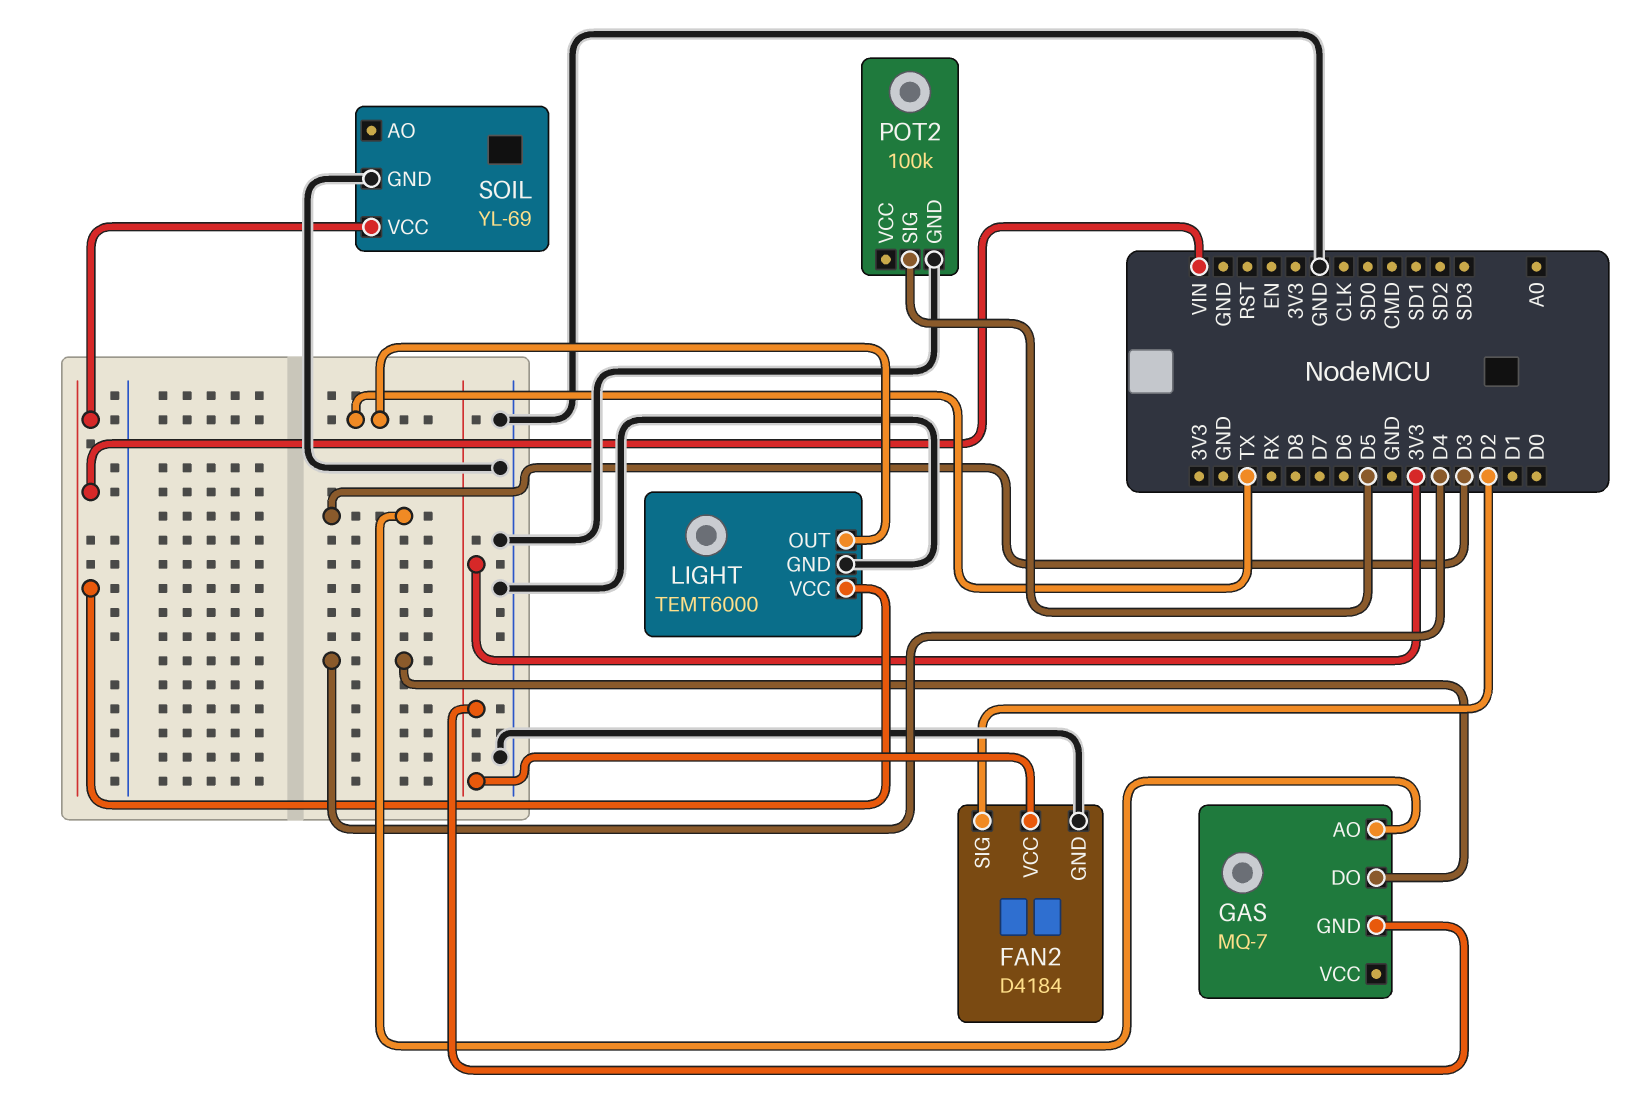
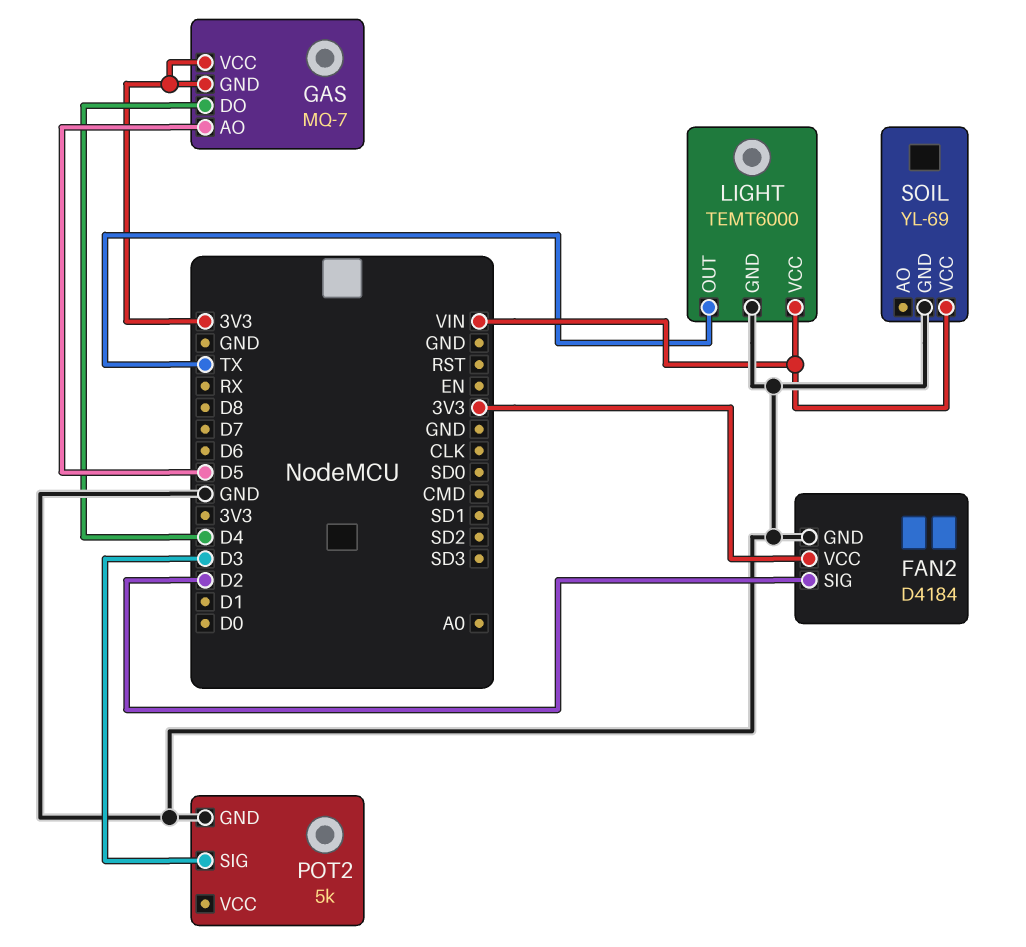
GAS pin AO: D3 -> D5
GAS pin VCC: none -> 3V3
POT2: 100k -> 5k
POT2 pin SIG: D5 -> D3

